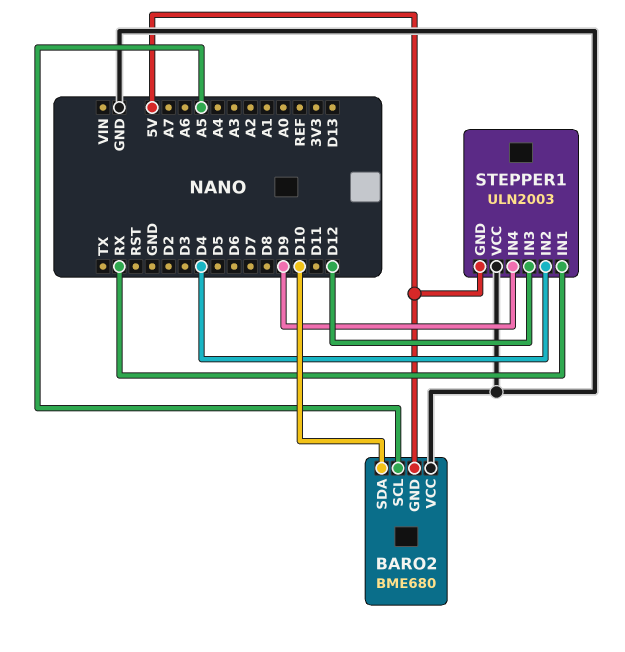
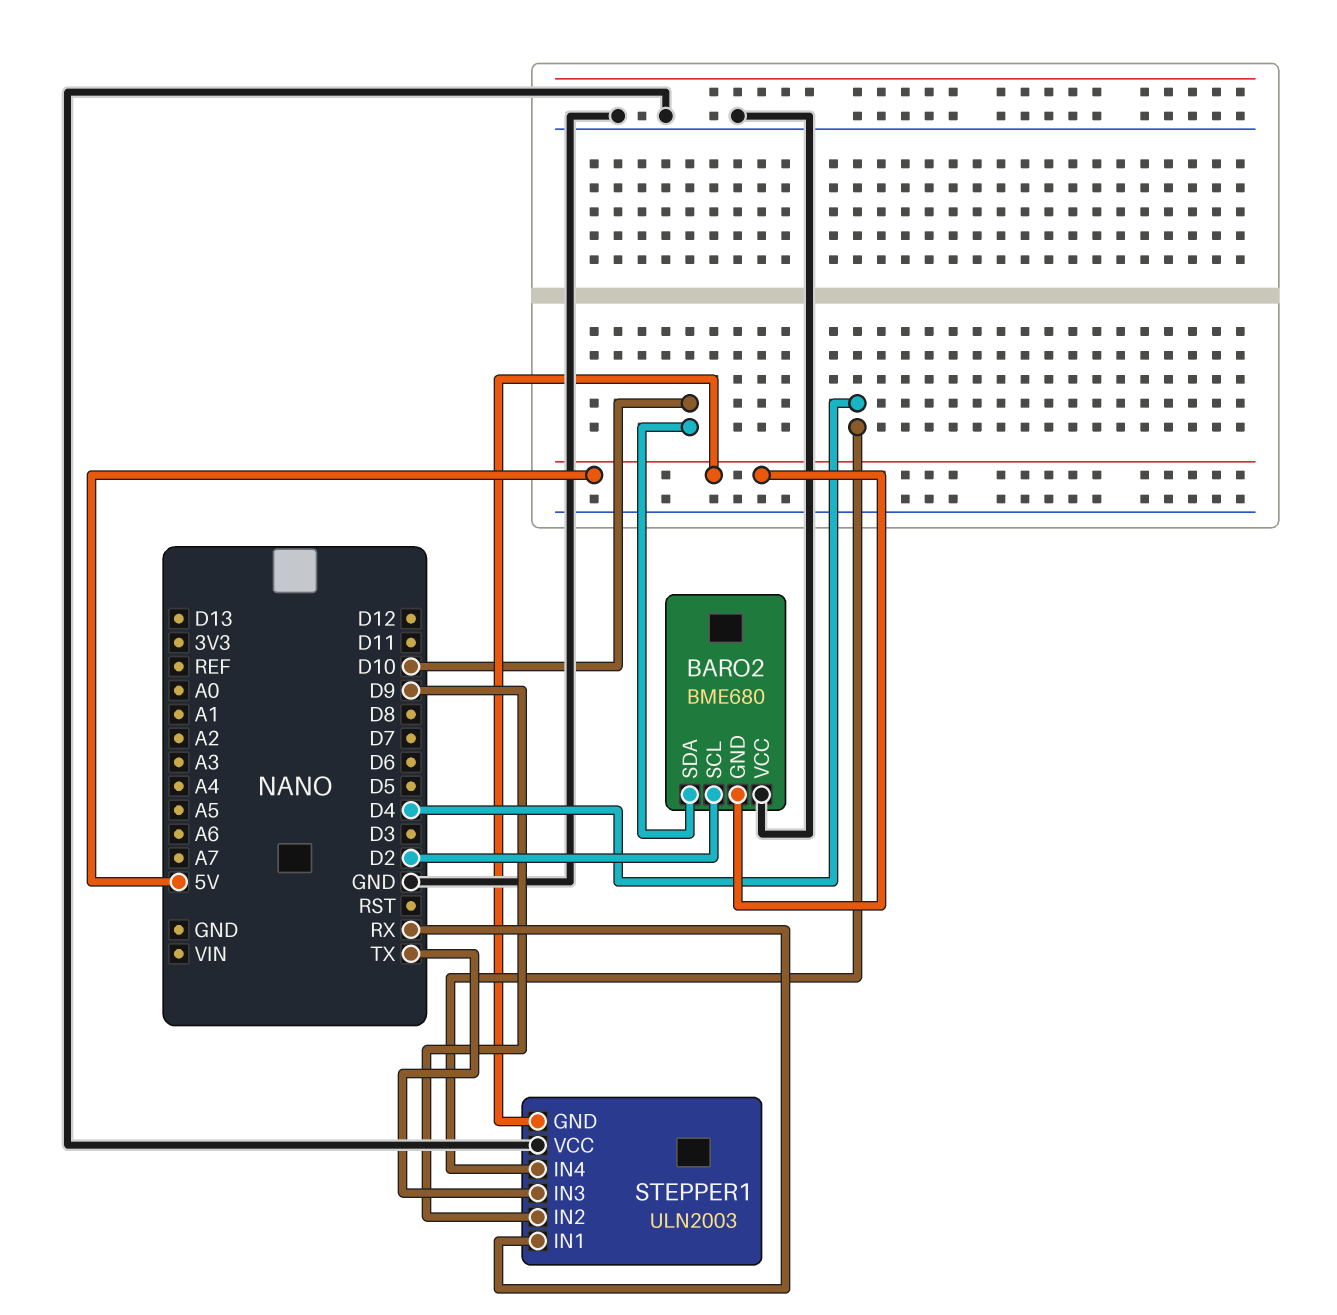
BARO2 pin SCL: A5 -> D2
STEPPER1 pin IN2: D4 -> D9
STEPPER1 pin IN3: D12 -> TX
STEPPER1 pin IN4: D9 -> D4

